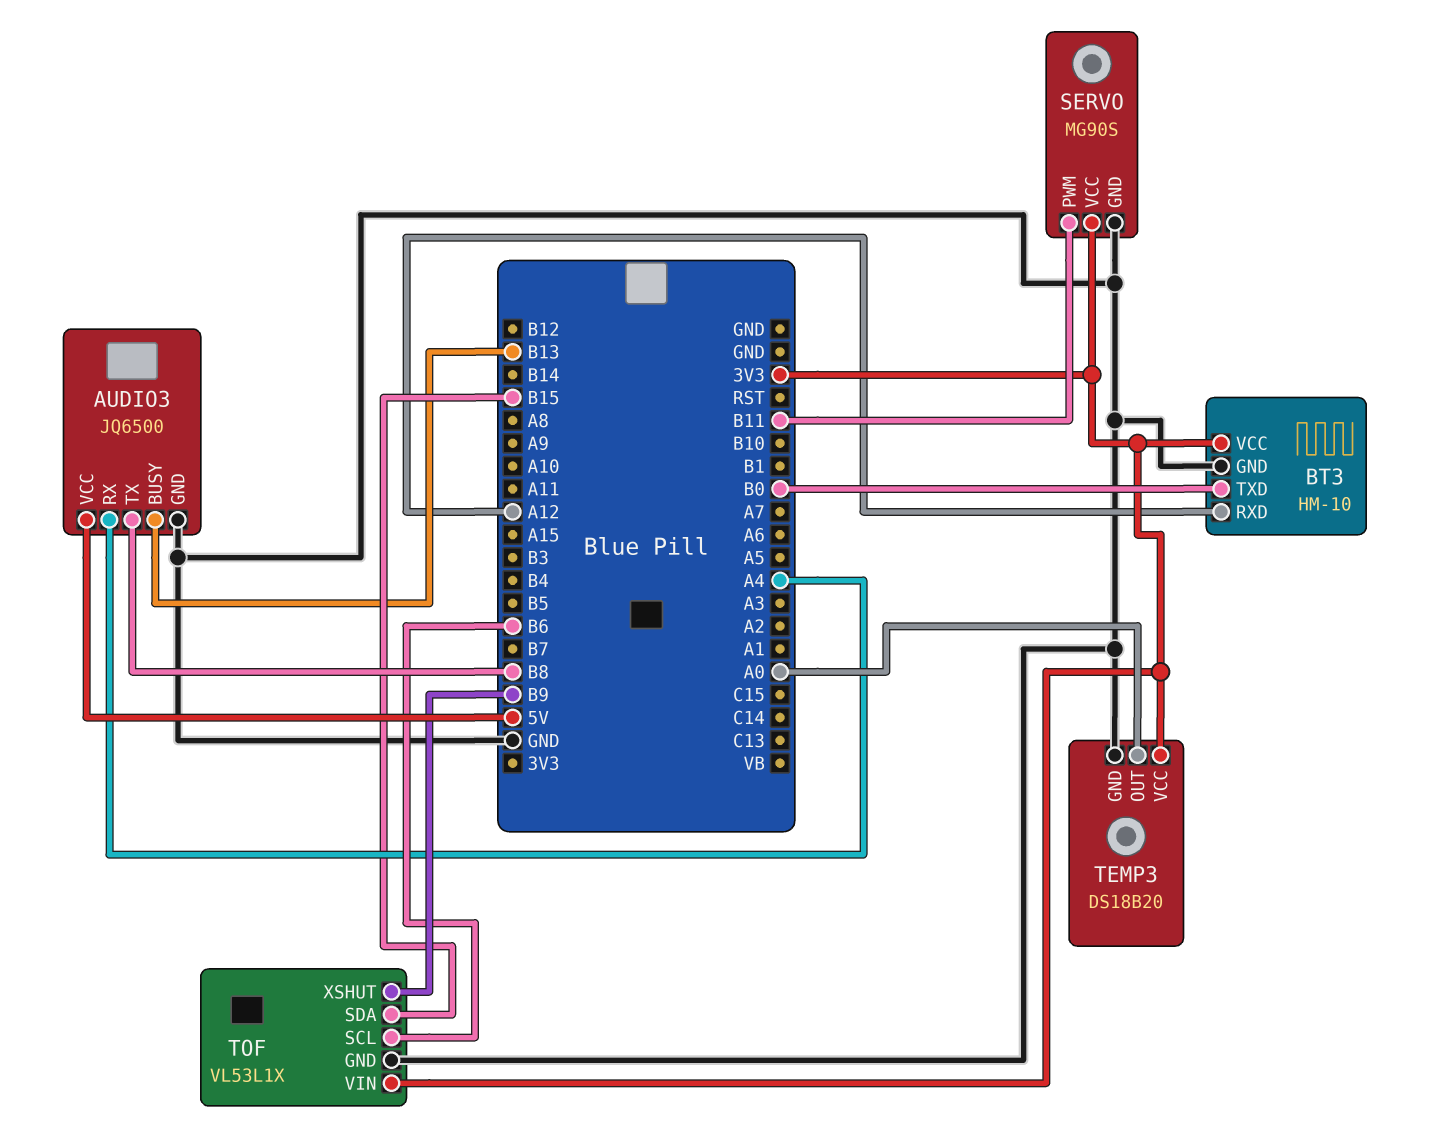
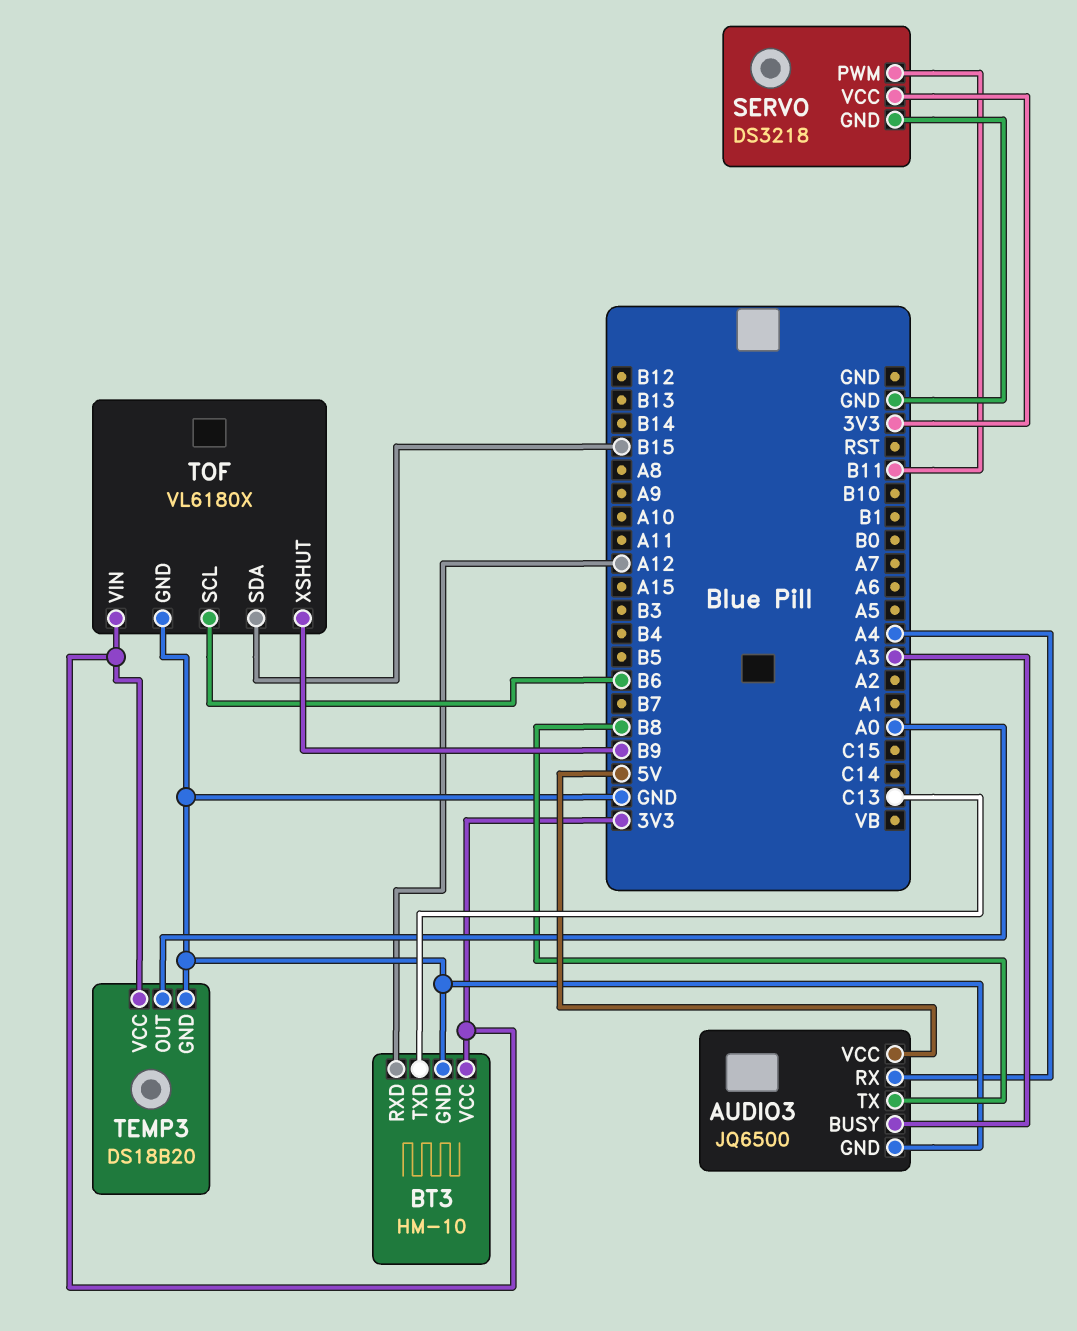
AUDIO3 pin BUSY: B13 -> A3
BT3 pin TXD: B0 -> C13
SERVO: MG90S -> DS3218
TOF: VL53L1X -> VL6180X

